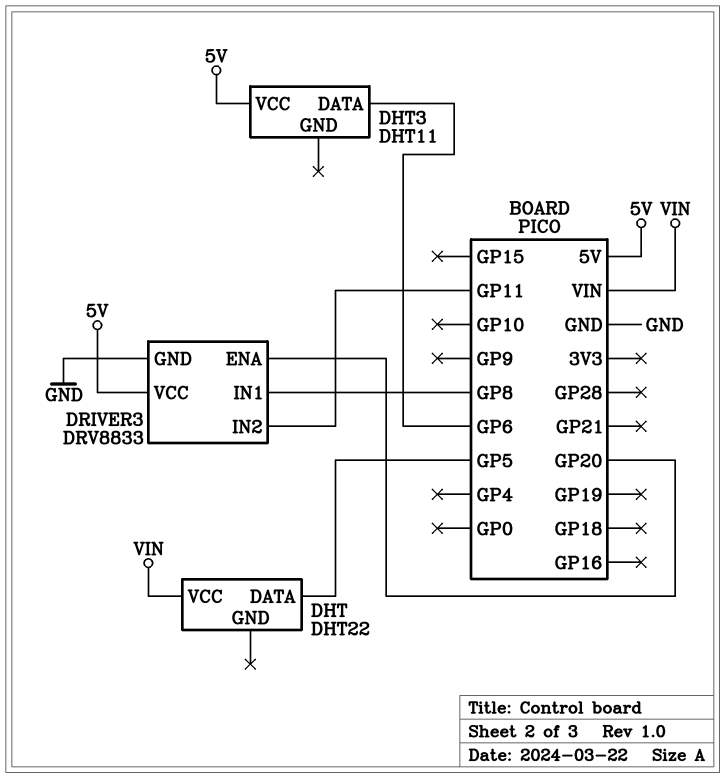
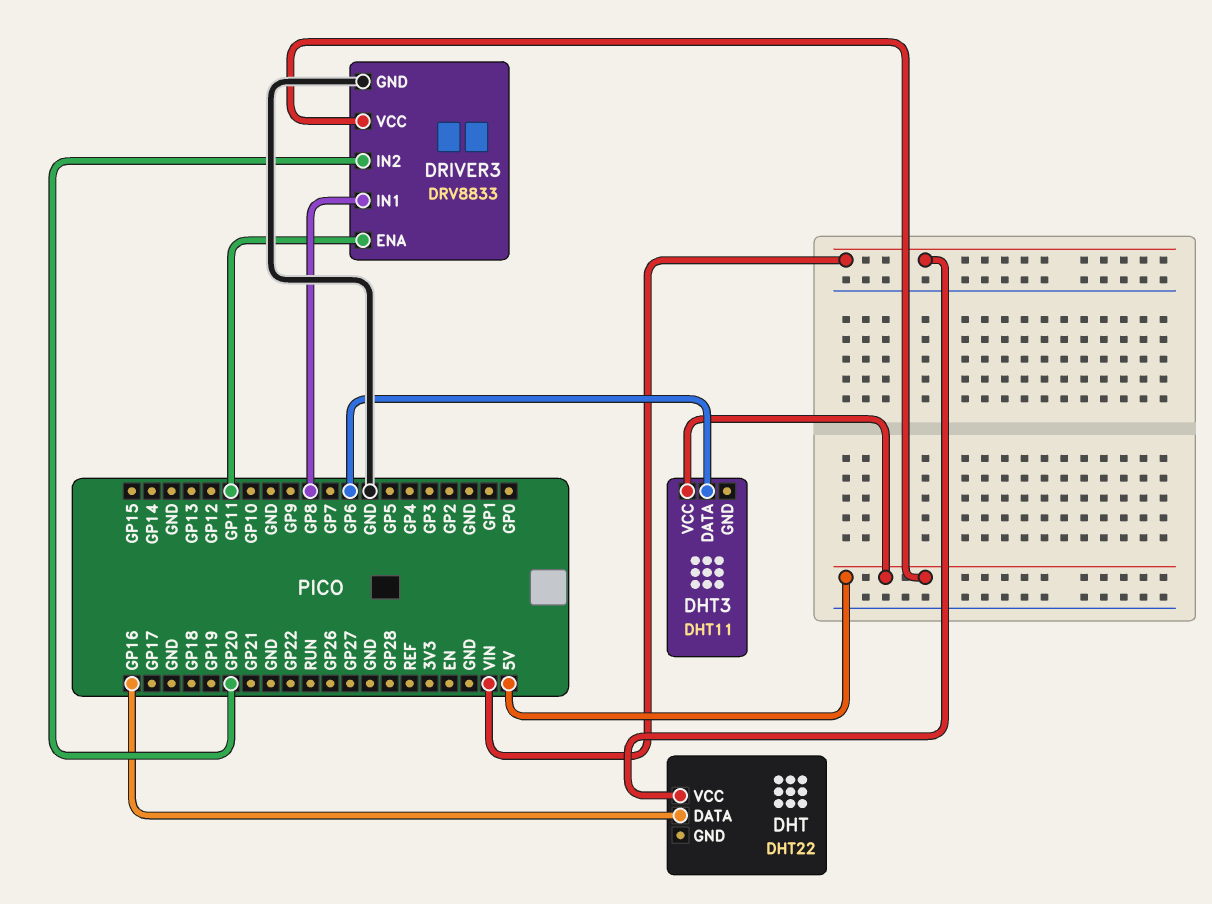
DHT pin DATA: GP5 -> GP16
DRIVER3 pin ENA: GP20 -> GP11
DRIVER3 pin IN2: GP11 -> GP20

